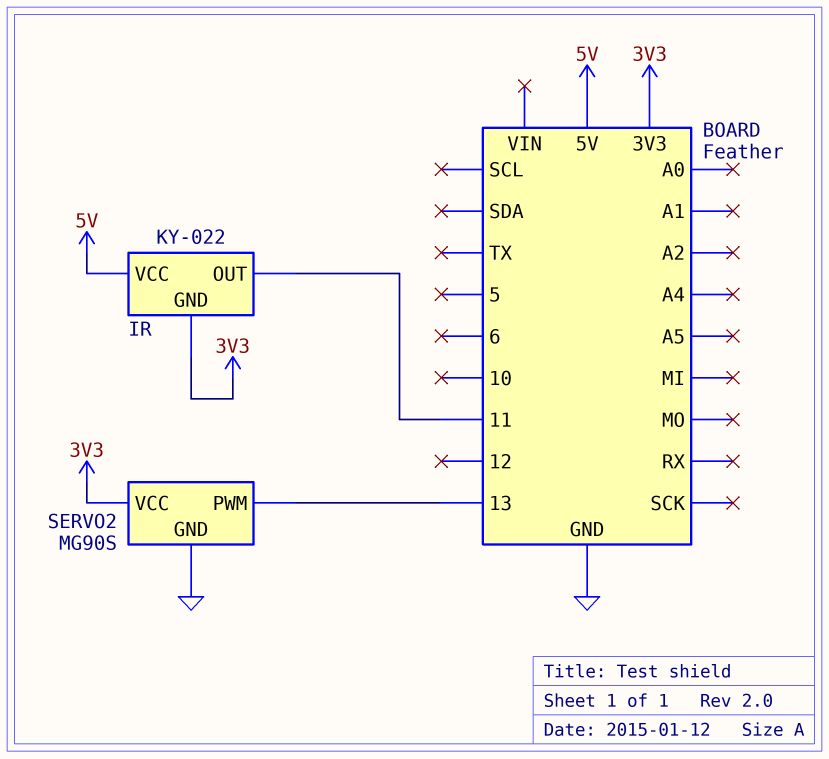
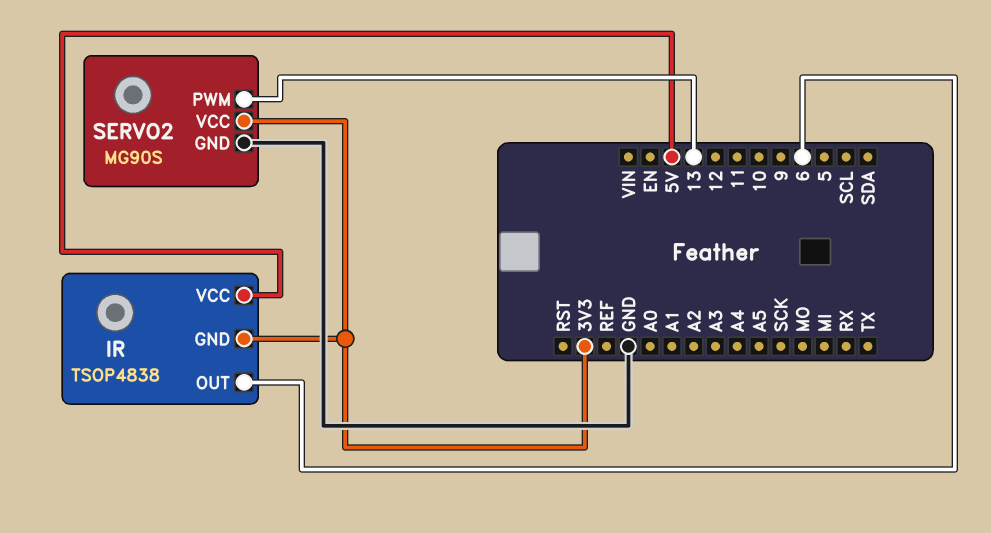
IR: KY-022 -> TSOP4838
IR pin OUT: 11 -> 6

